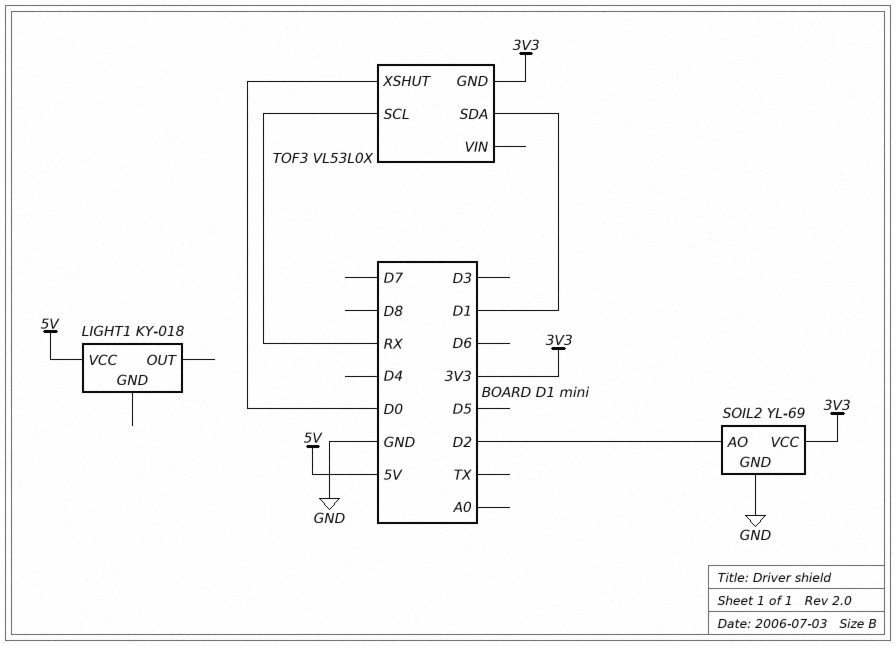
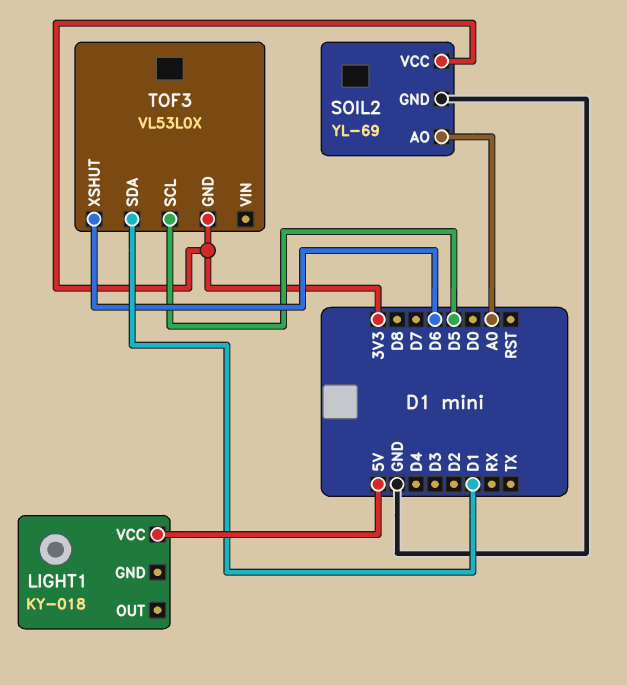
SOIL2 pin AO: D2 -> A0
TOF3 pin SCL: RX -> D5
TOF3 pin XSHUT: D0 -> D6

